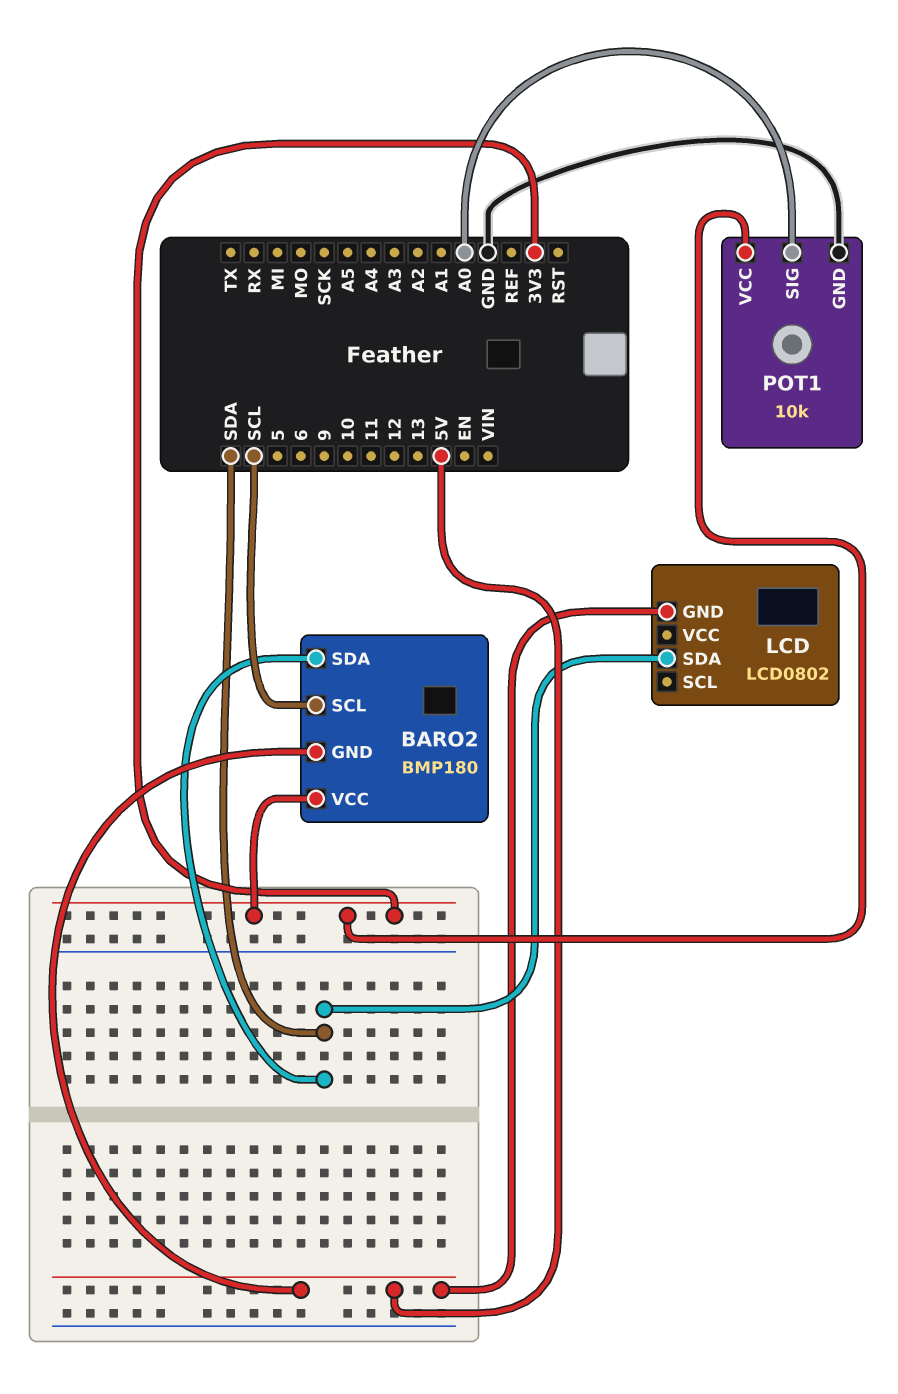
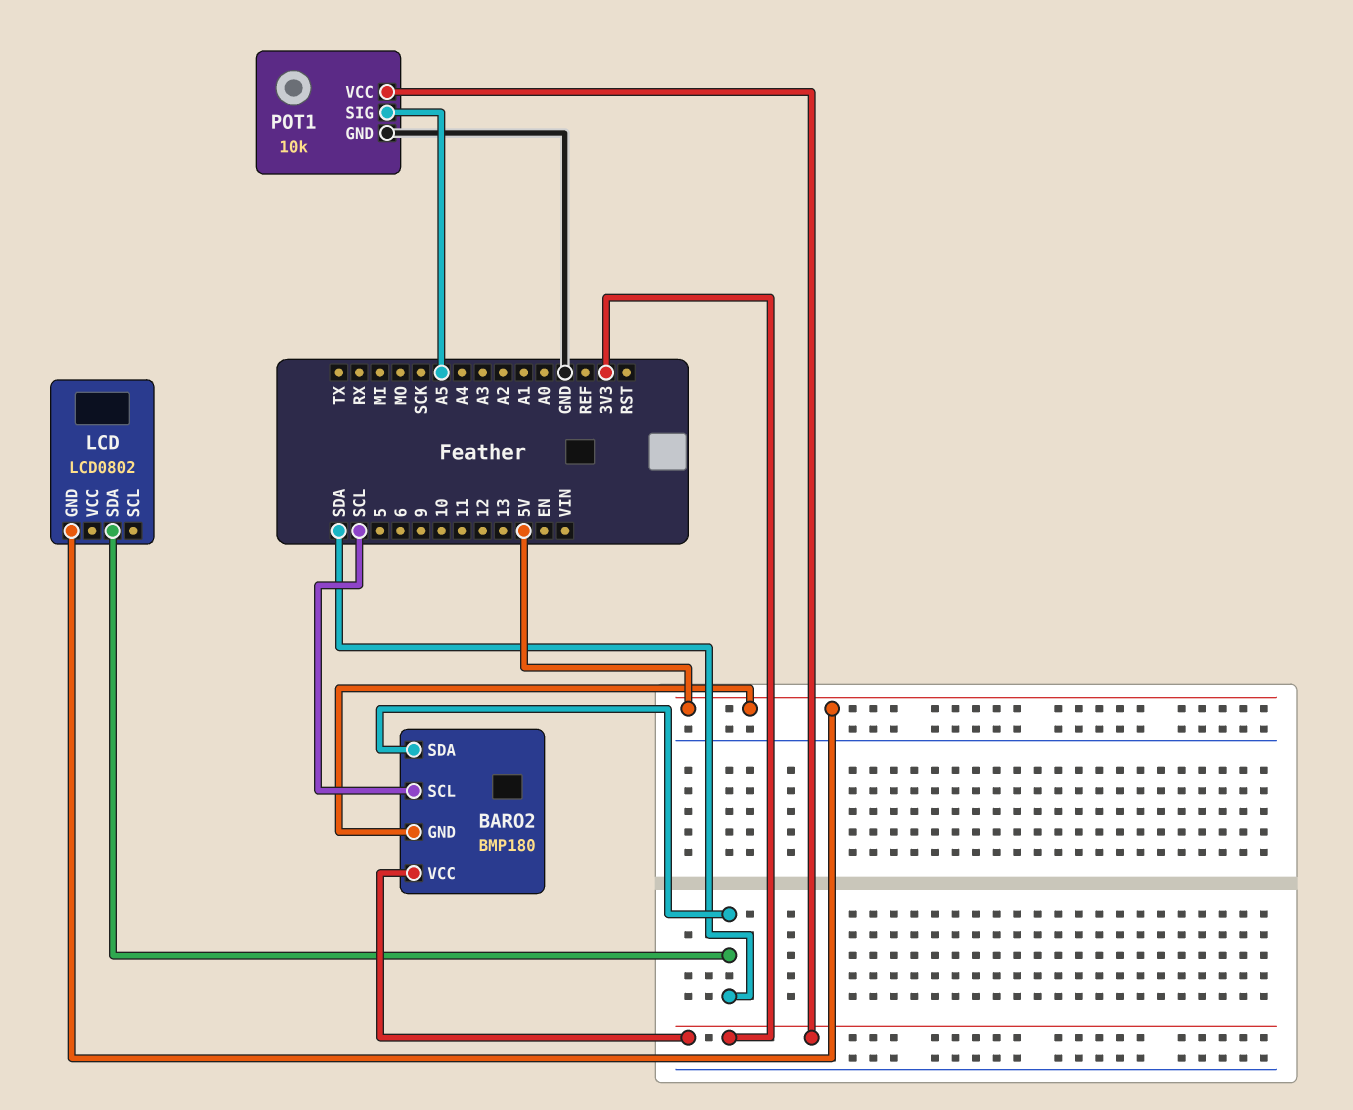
POT1 pin SIG: A0 -> A5

